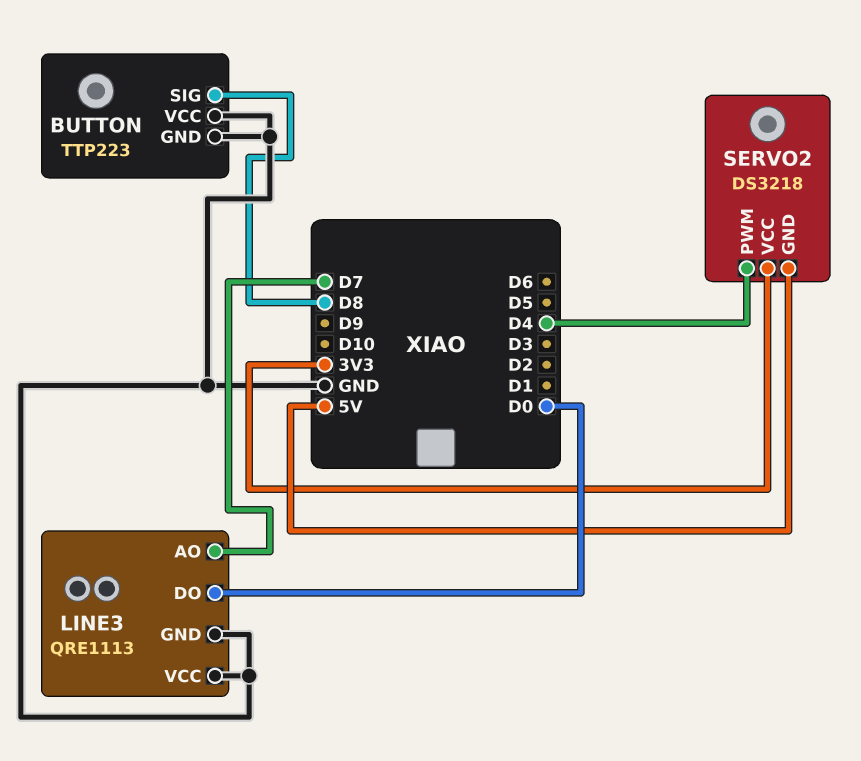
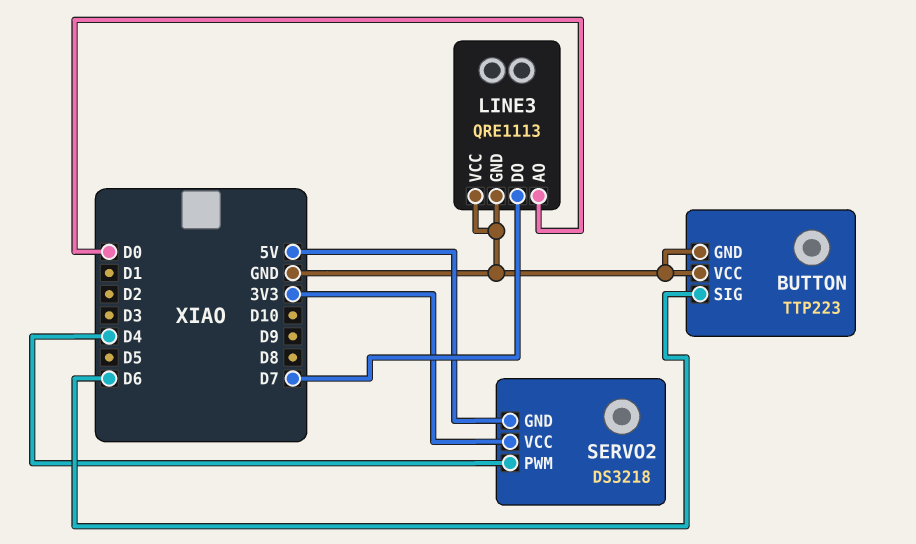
BUTTON pin SIG: D8 -> D6
LINE3 pin AO: D7 -> D0
LINE3 pin DO: D0 -> D7

